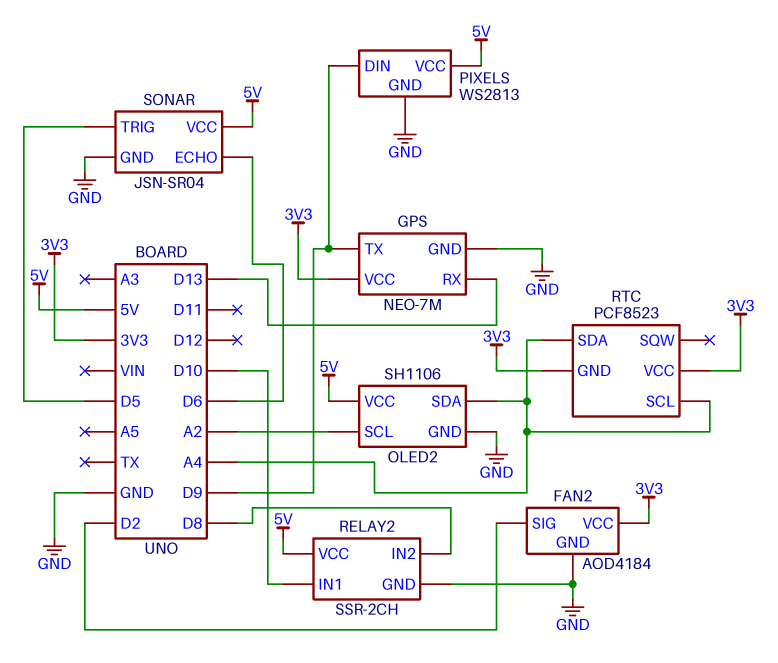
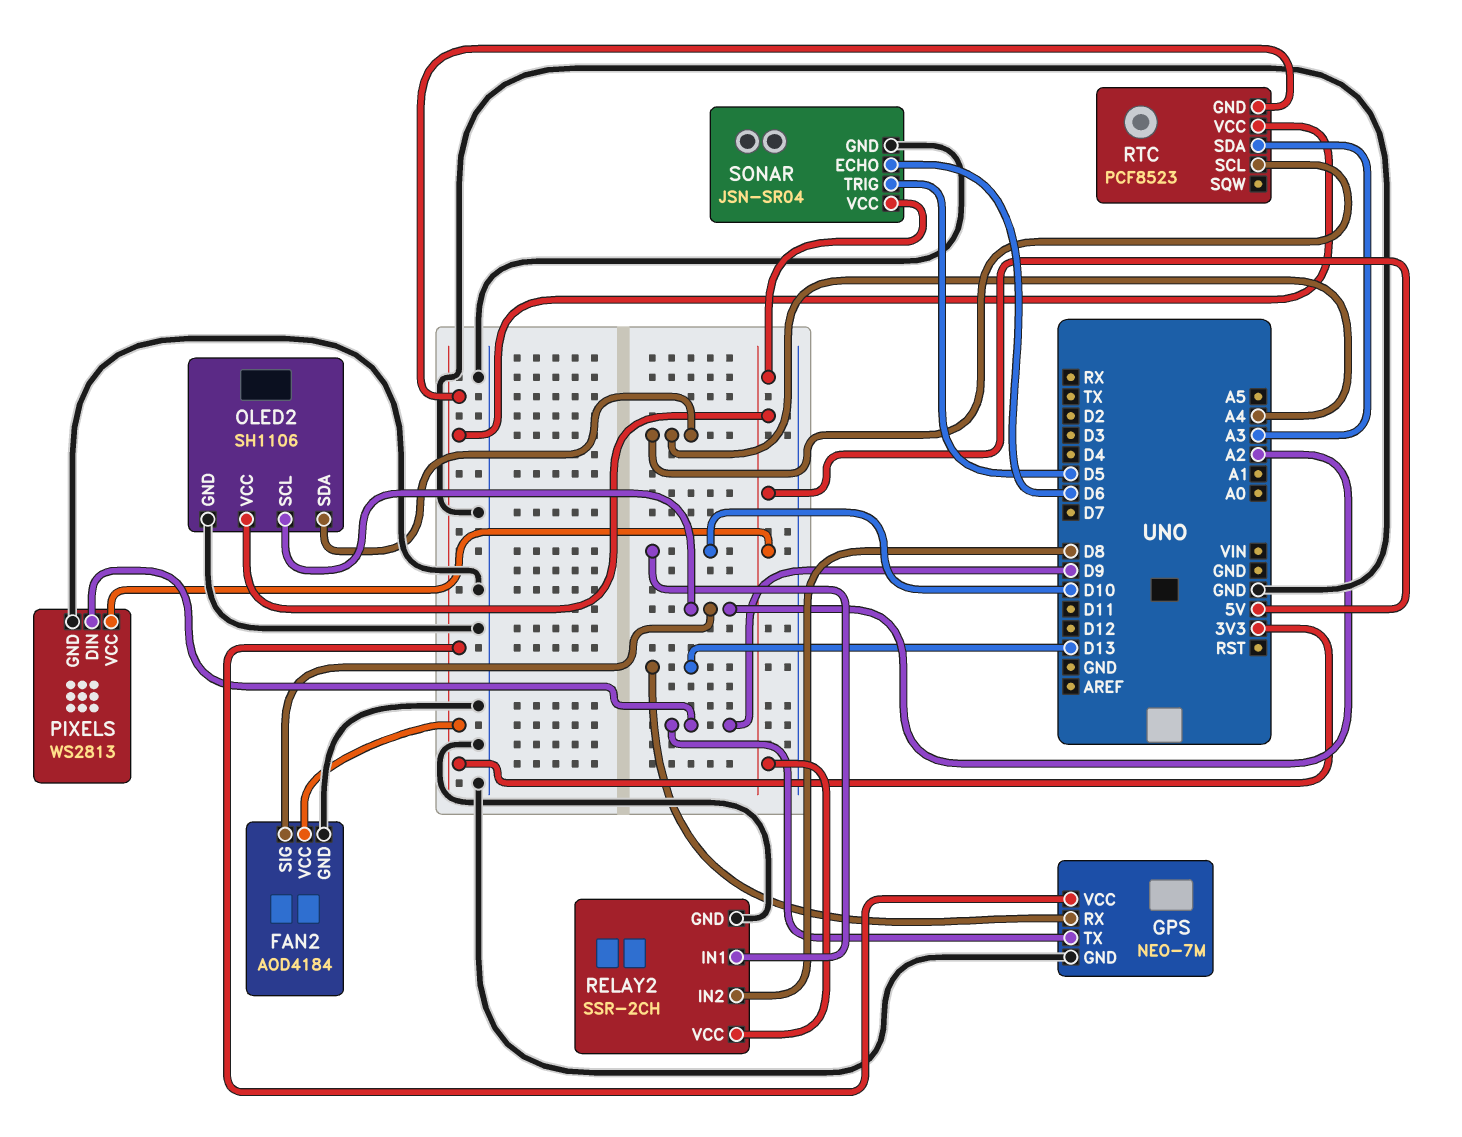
FAN2 pin SIG: D2 -> A2
RTC pin SDA: A4 -> A3

